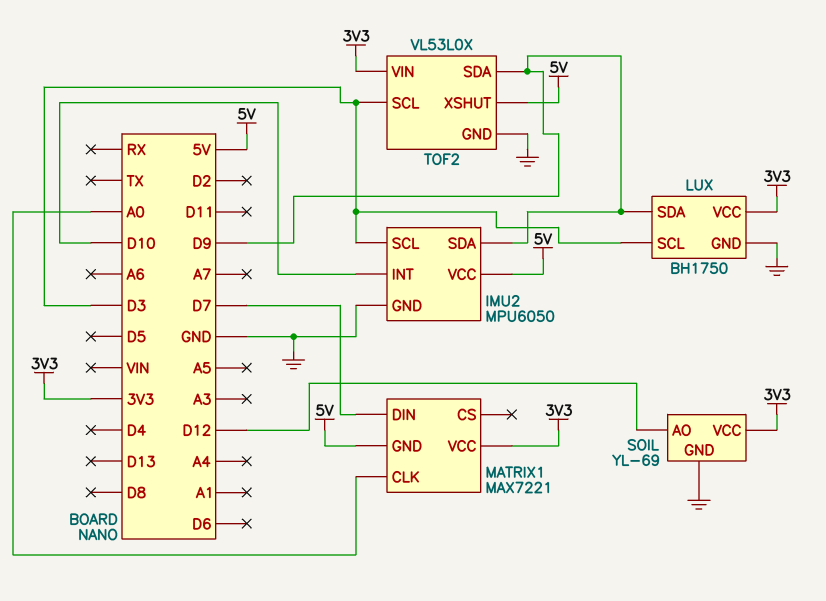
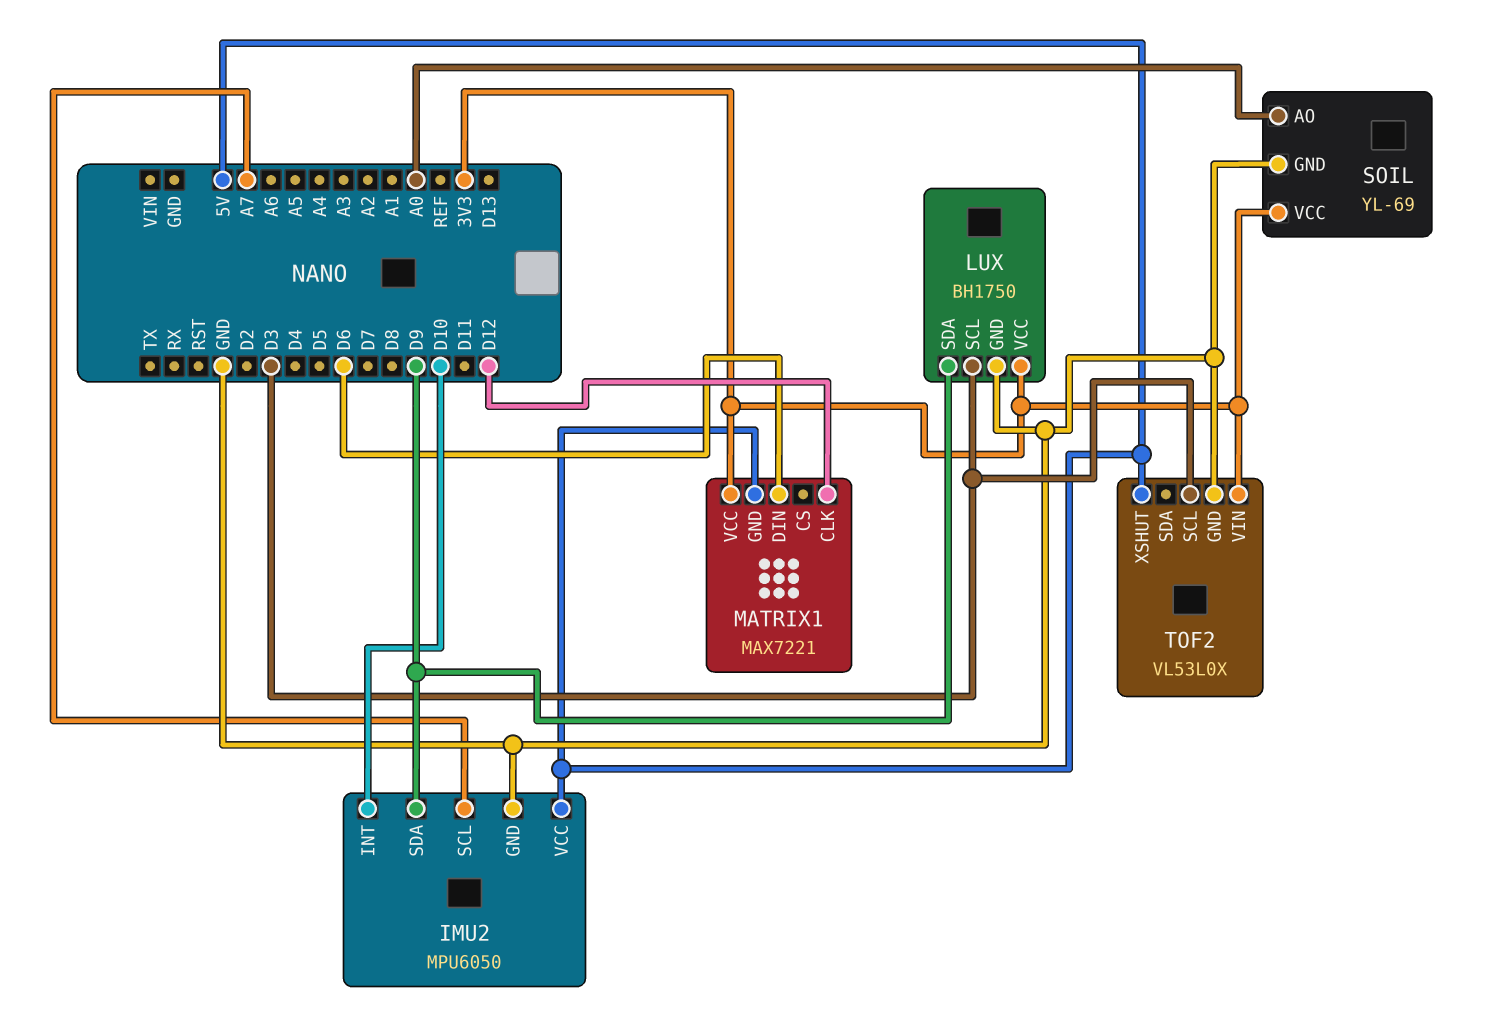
IMU2 pin SCL: D3 -> A7
MATRIX1 pin CLK: A0 -> D12
MATRIX1 pin DIN: D7 -> D6
SOIL pin AO: D12 -> A0
TOF2 pin SDA: D9 -> none

